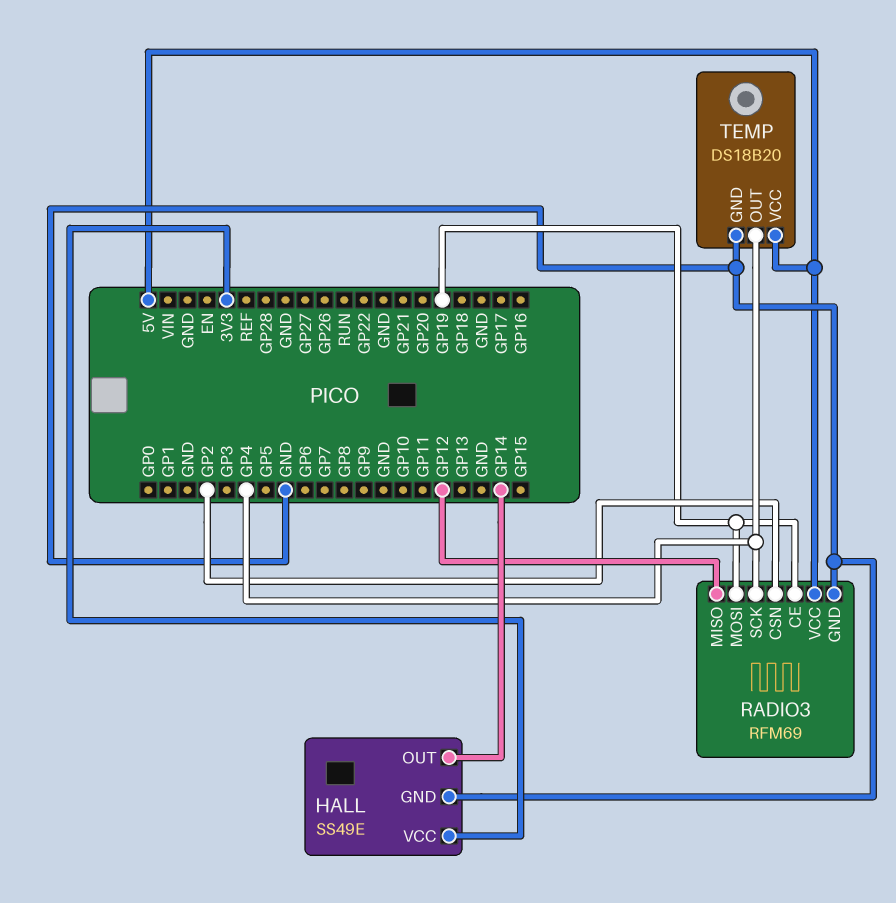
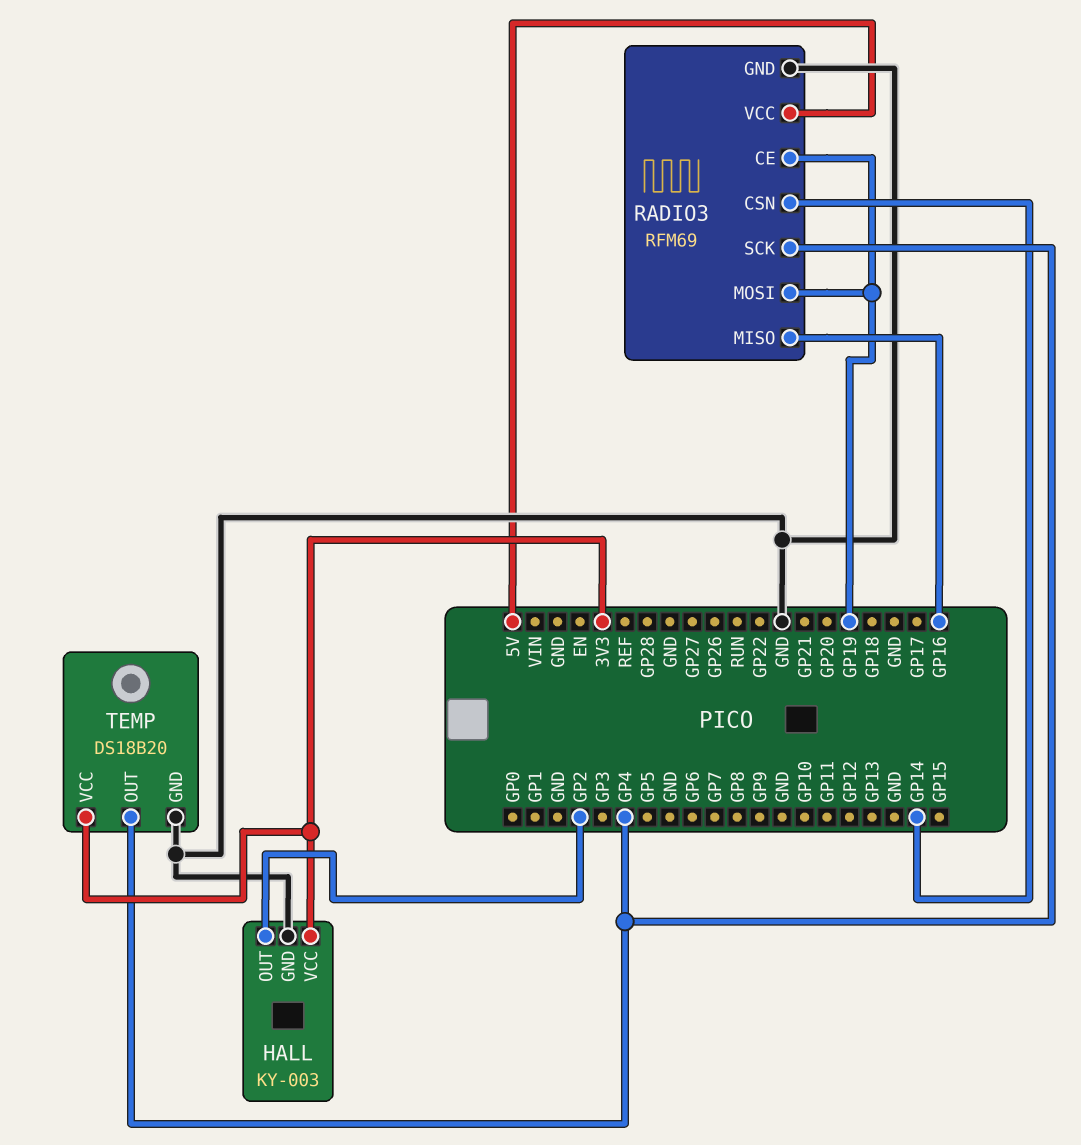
HALL: SS49E -> KY-003
HALL pin OUT: GP14 -> GP2
RADIO3 pin CSN: GP2 -> GP14
RADIO3 pin MISO: GP12 -> GP16
TEMP pin VCC: 5V -> 3V3

